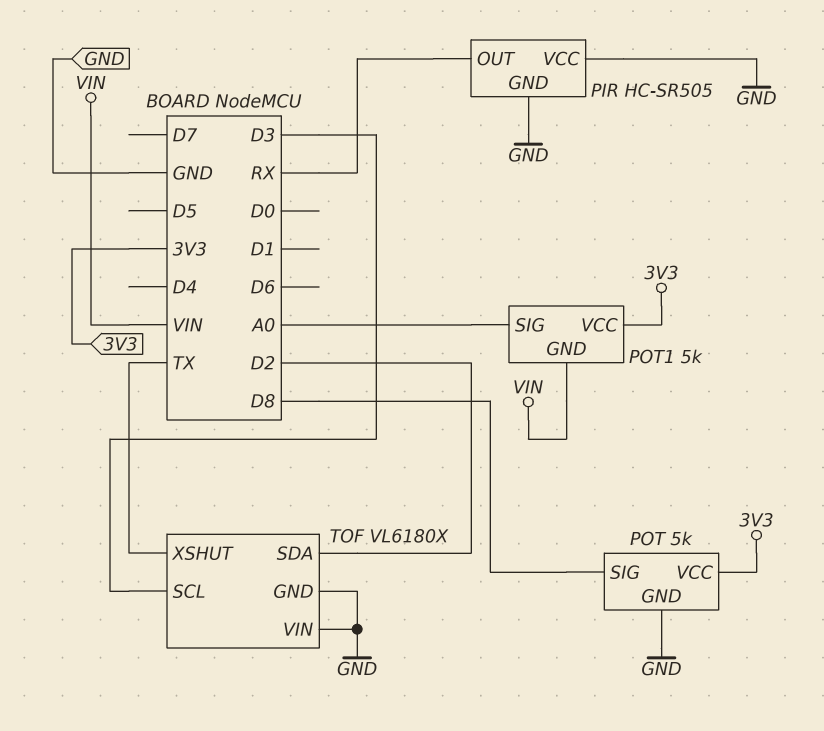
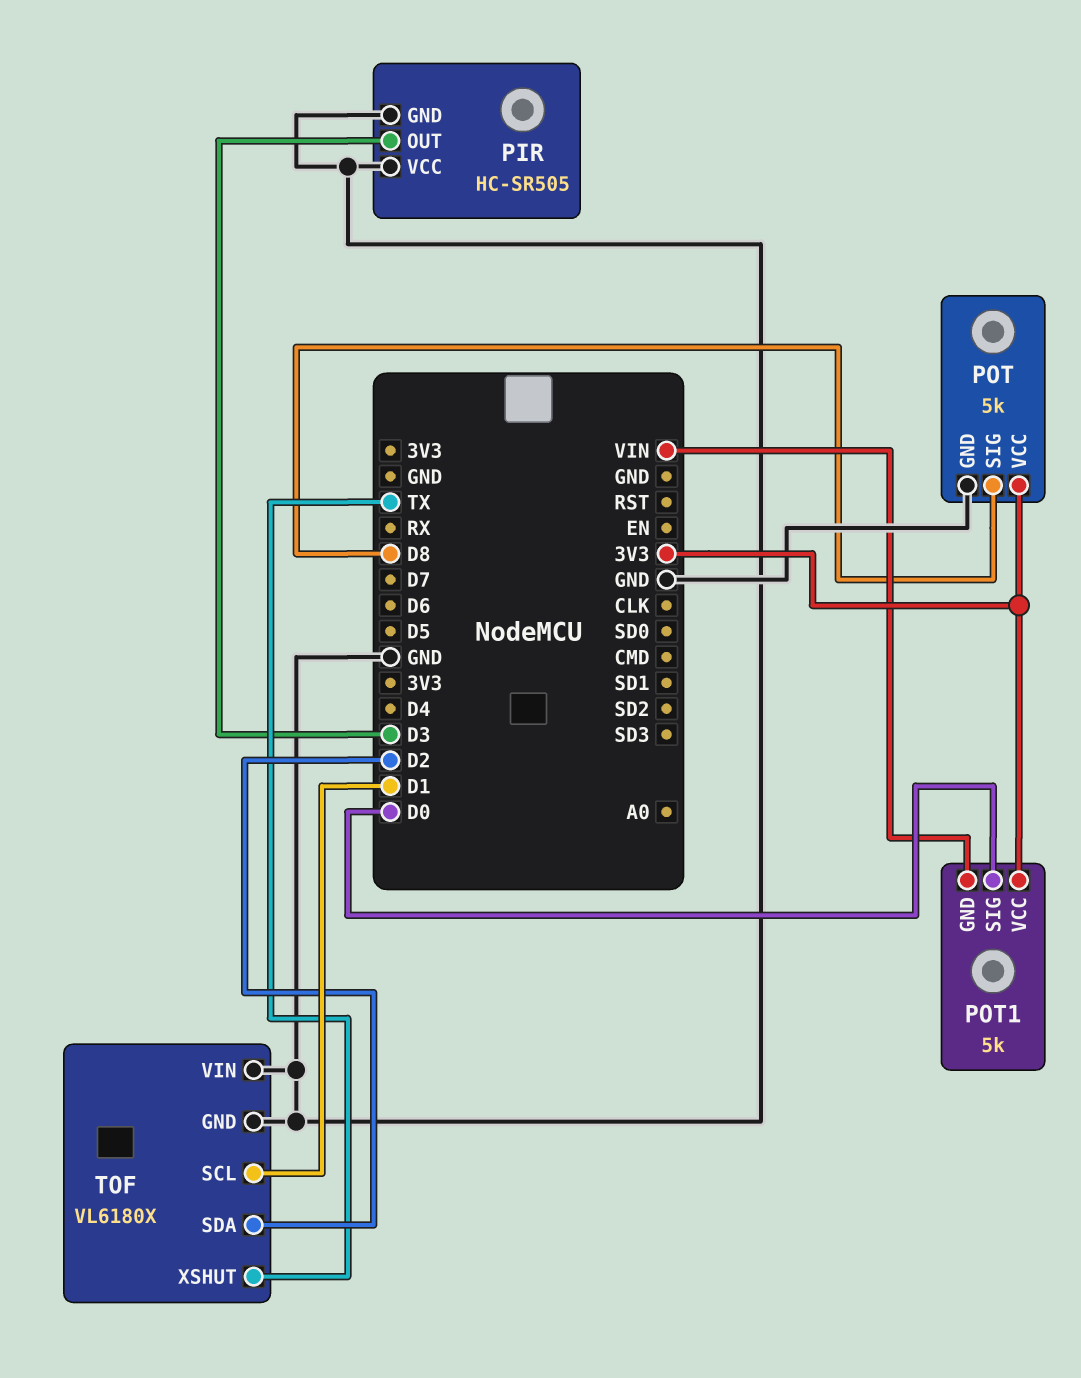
PIR pin OUT: RX -> D3
POT1 pin SIG: A0 -> D0
TOF pin SCL: D3 -> D1

